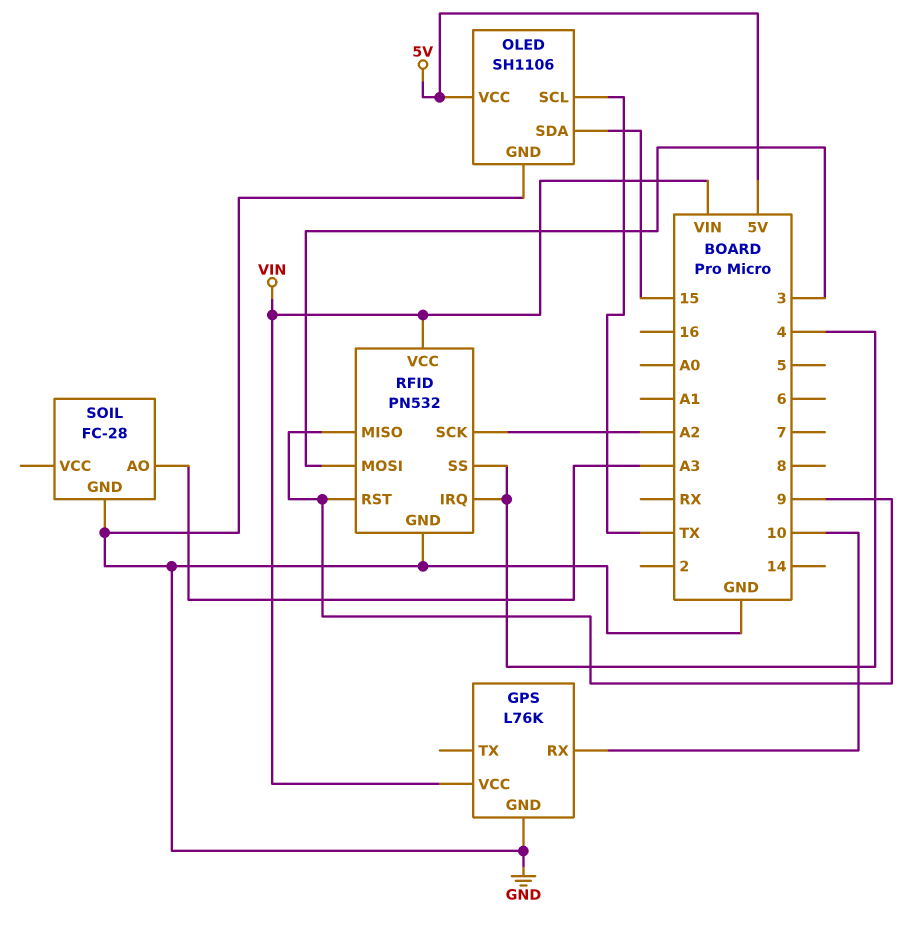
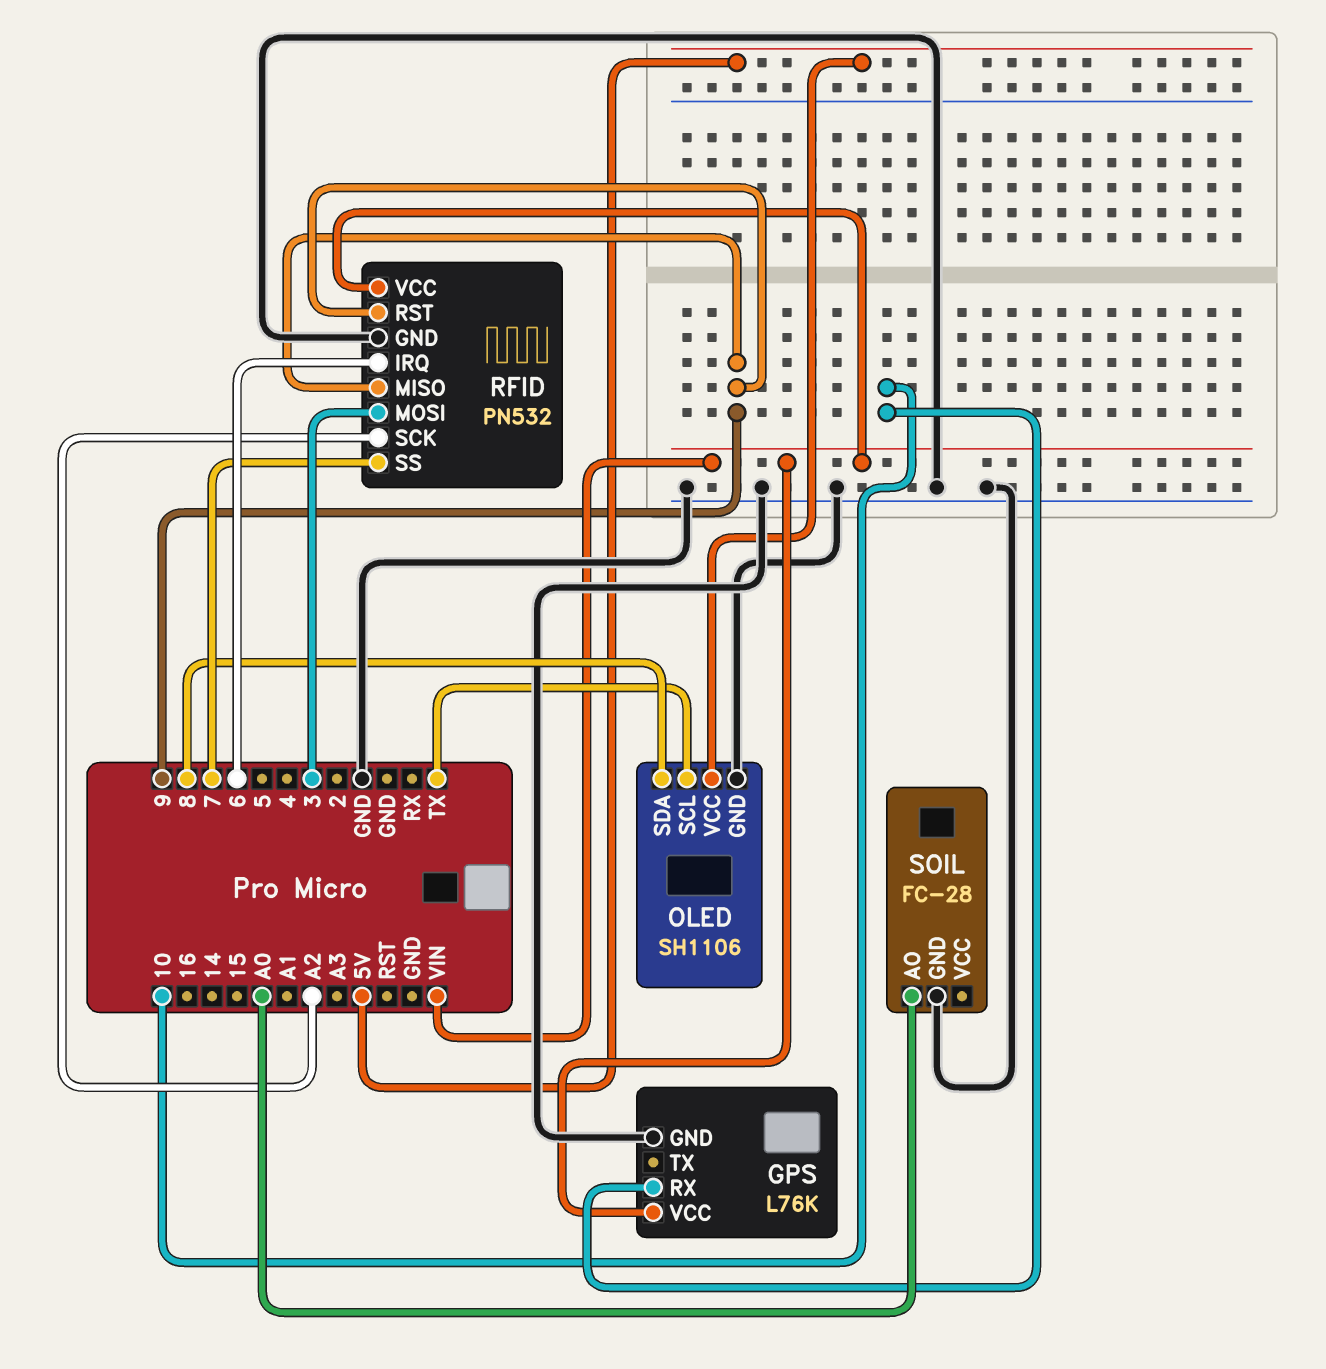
OLED pin SDA: 15 -> 8
RFID pin IRQ: 4 -> 6
RFID pin SS: 4 -> 7
SOIL pin AO: A3 -> A0

